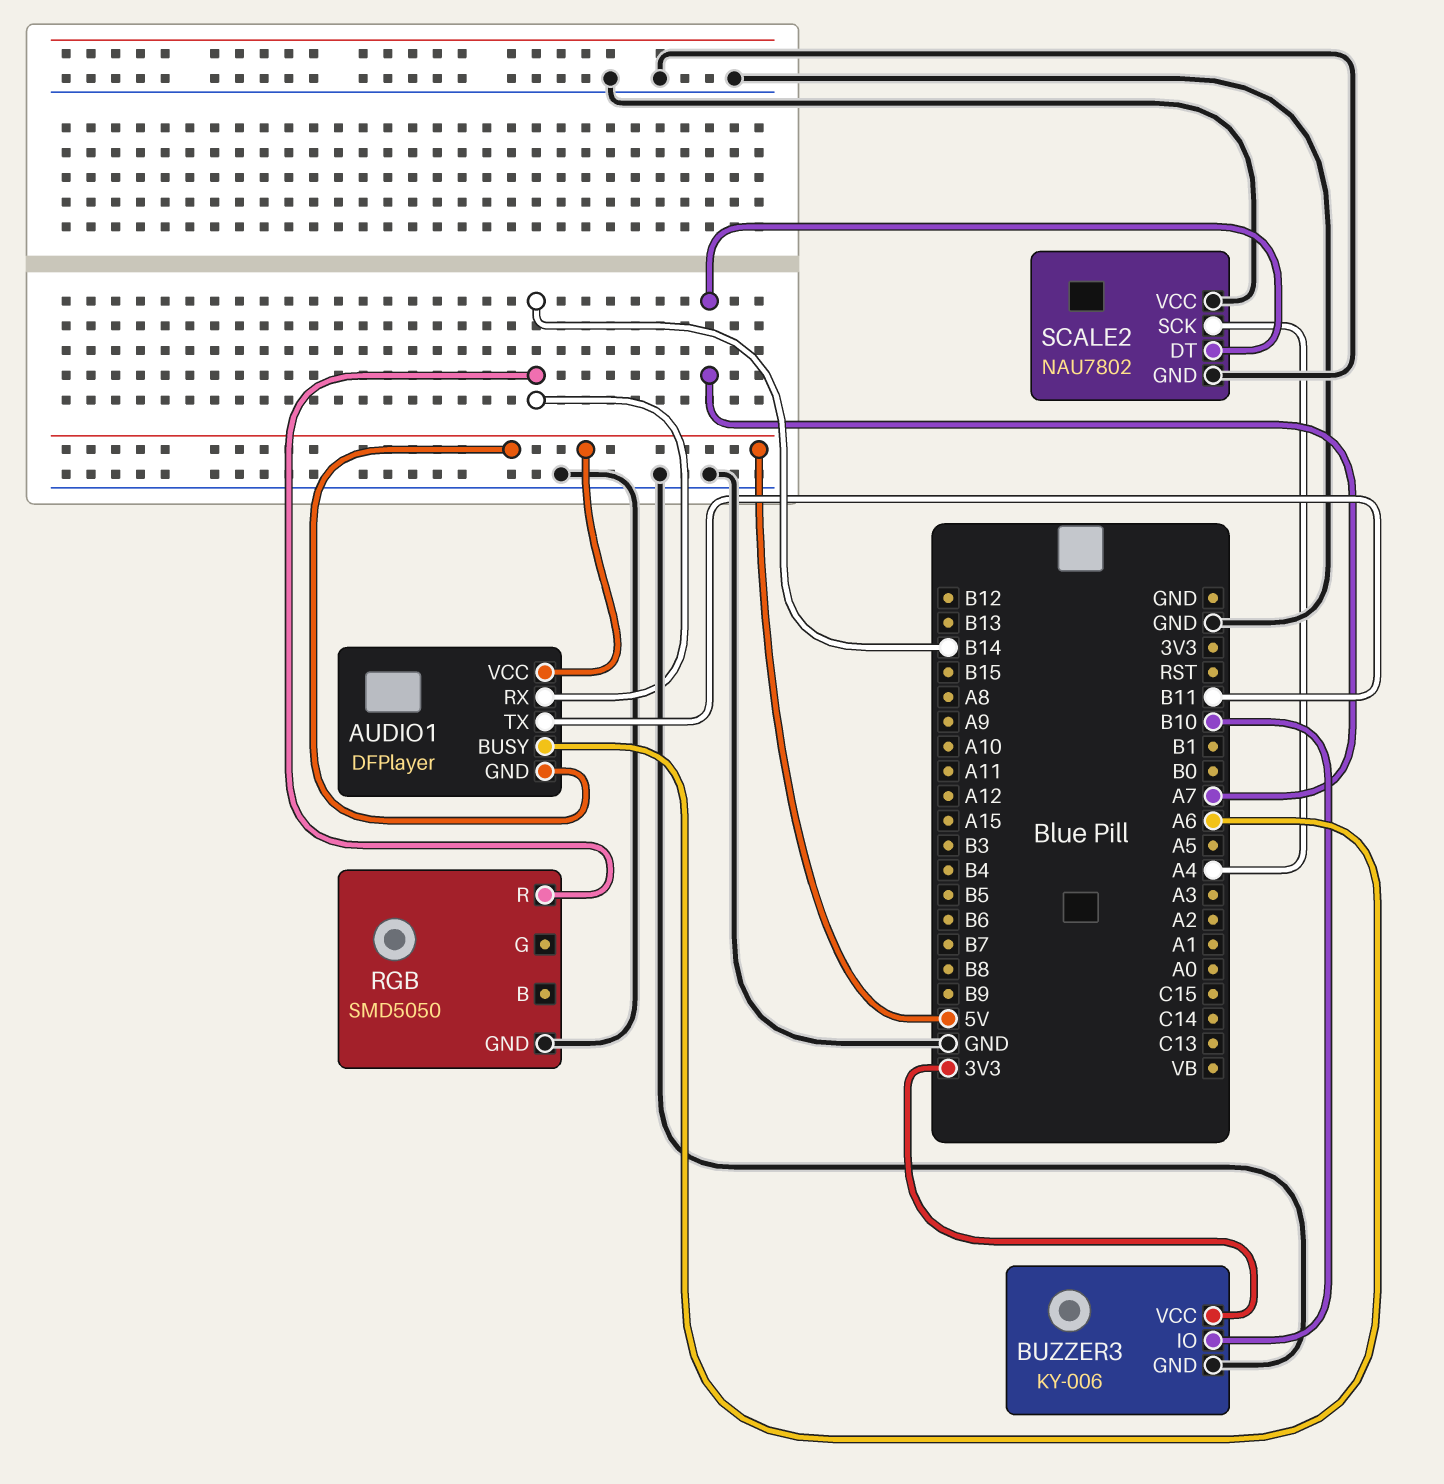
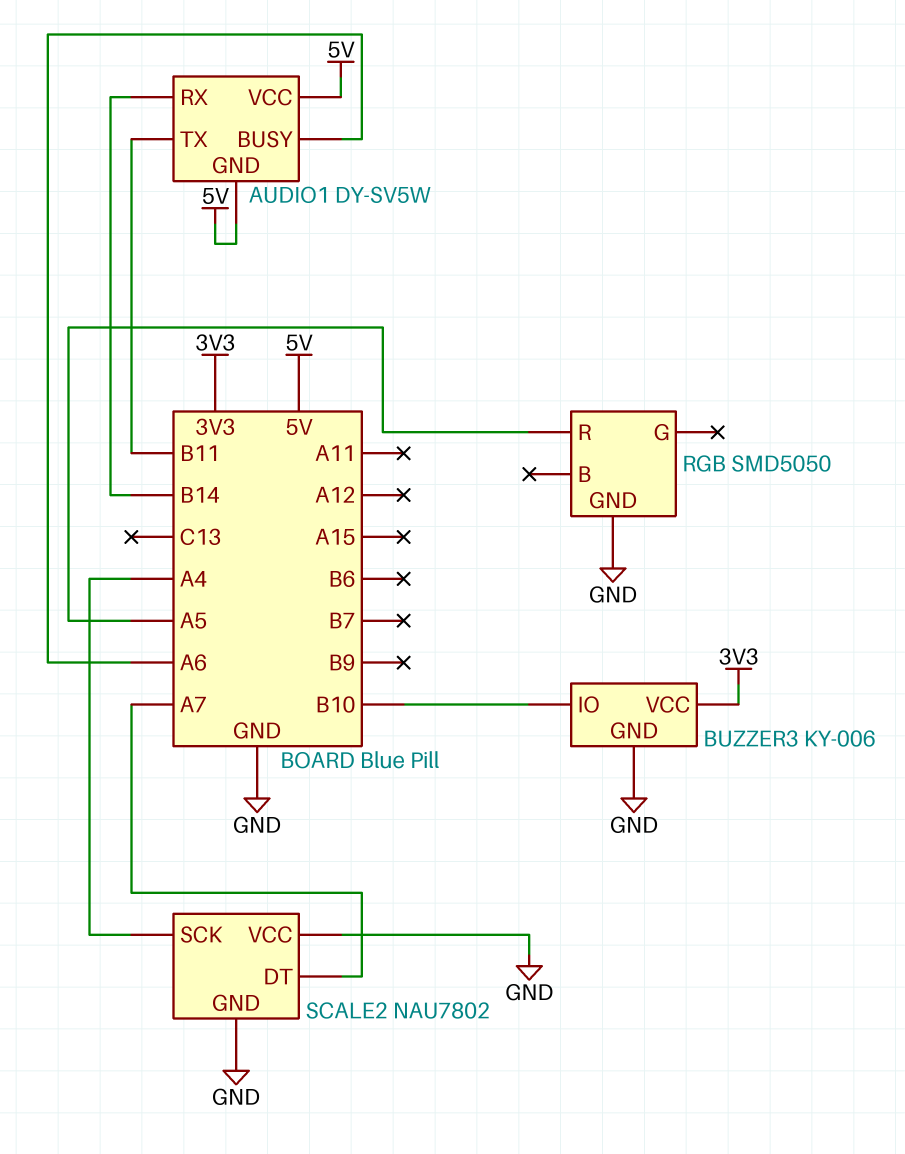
AUDIO1: DFPlayer -> DY-SV5W
RGB pin R: B14 -> A5

